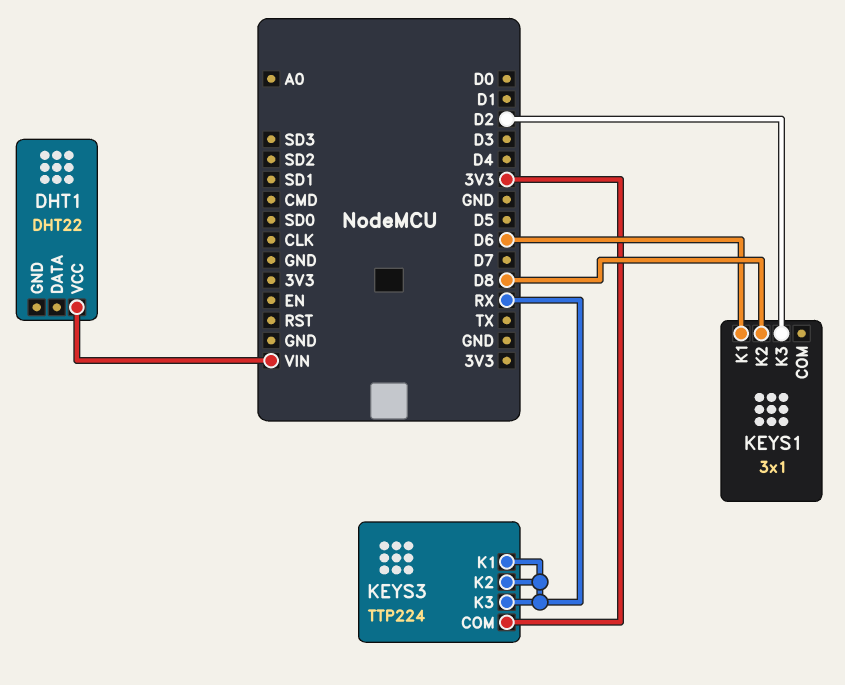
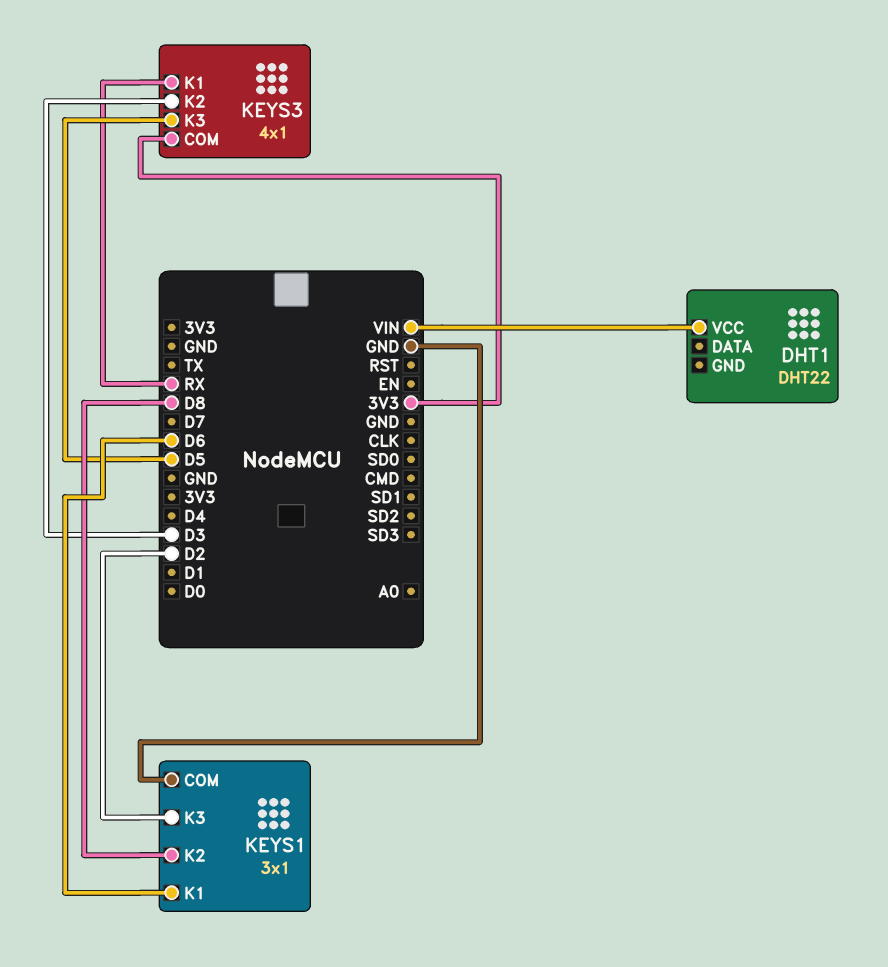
KEYS1 pin COM: none -> GND
KEYS3: TTP224 -> 4x1
KEYS3 pin K2: RX -> D3
KEYS3 pin K3: RX -> D5

